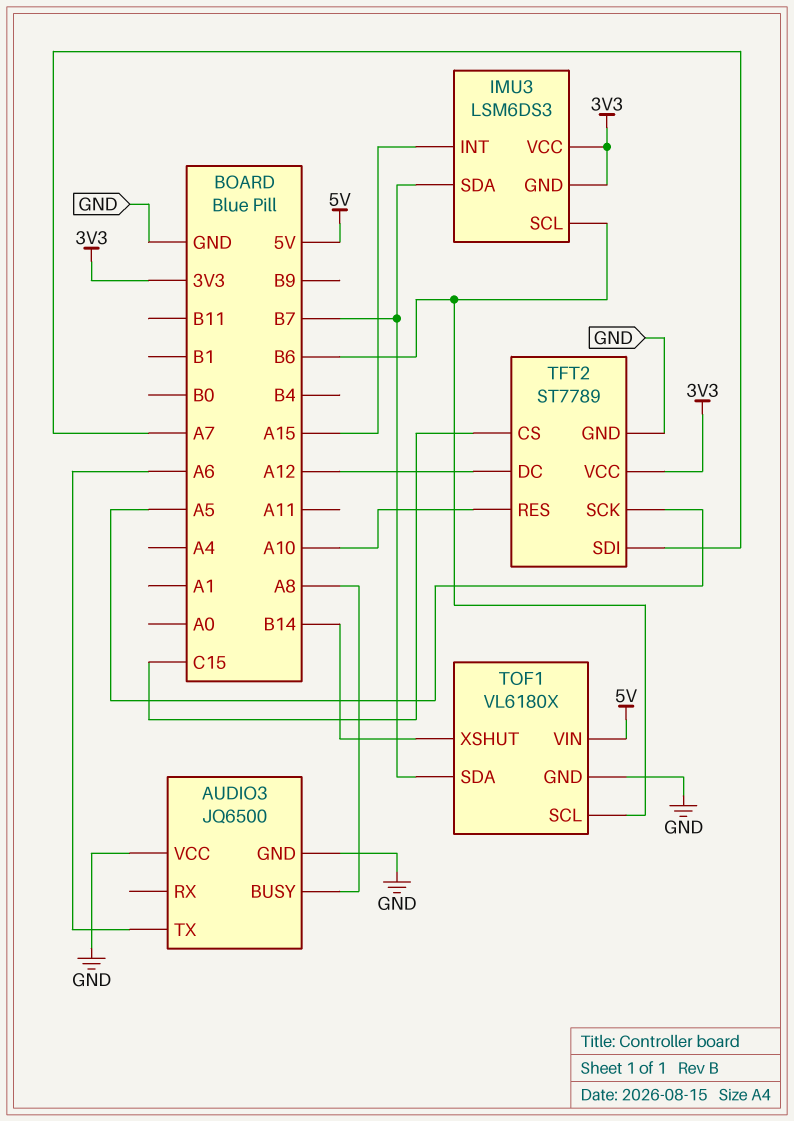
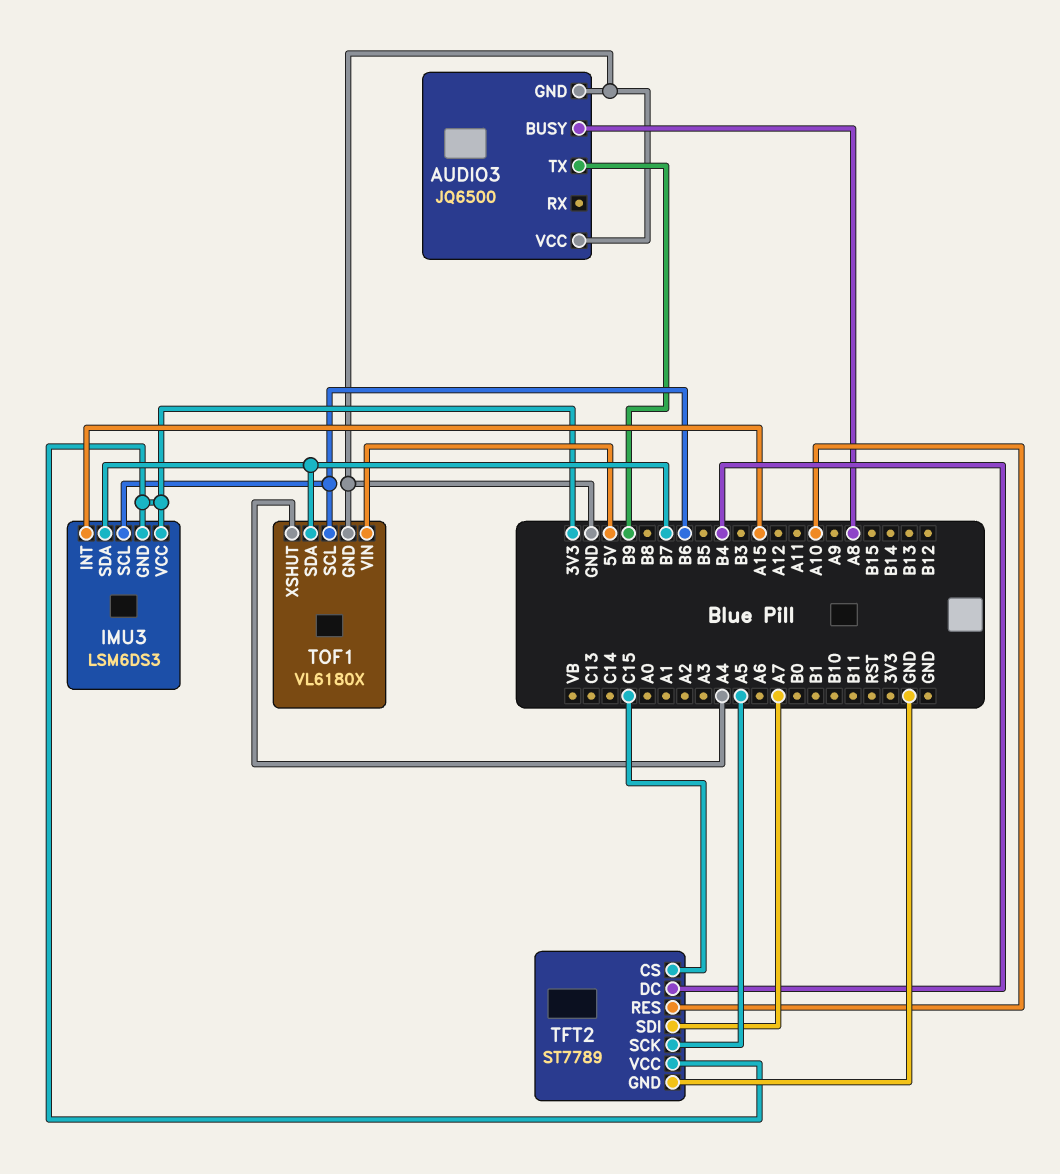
AUDIO3 pin TX: A6 -> B9
TFT2 pin DC: A12 -> B4
TOF1 pin XSHUT: B14 -> A4

